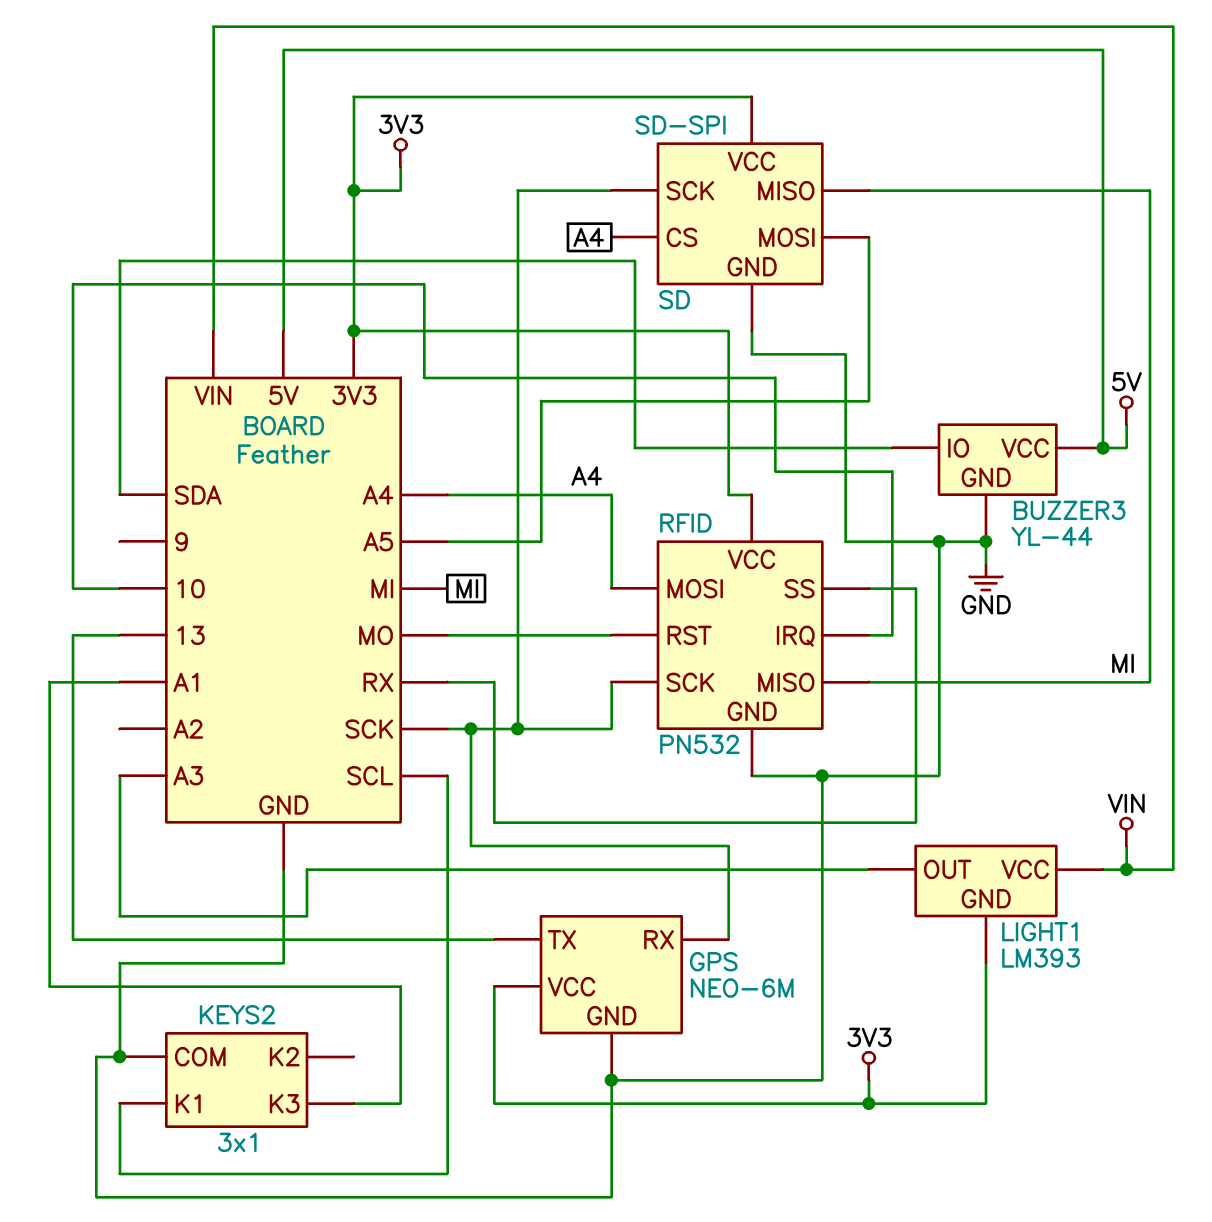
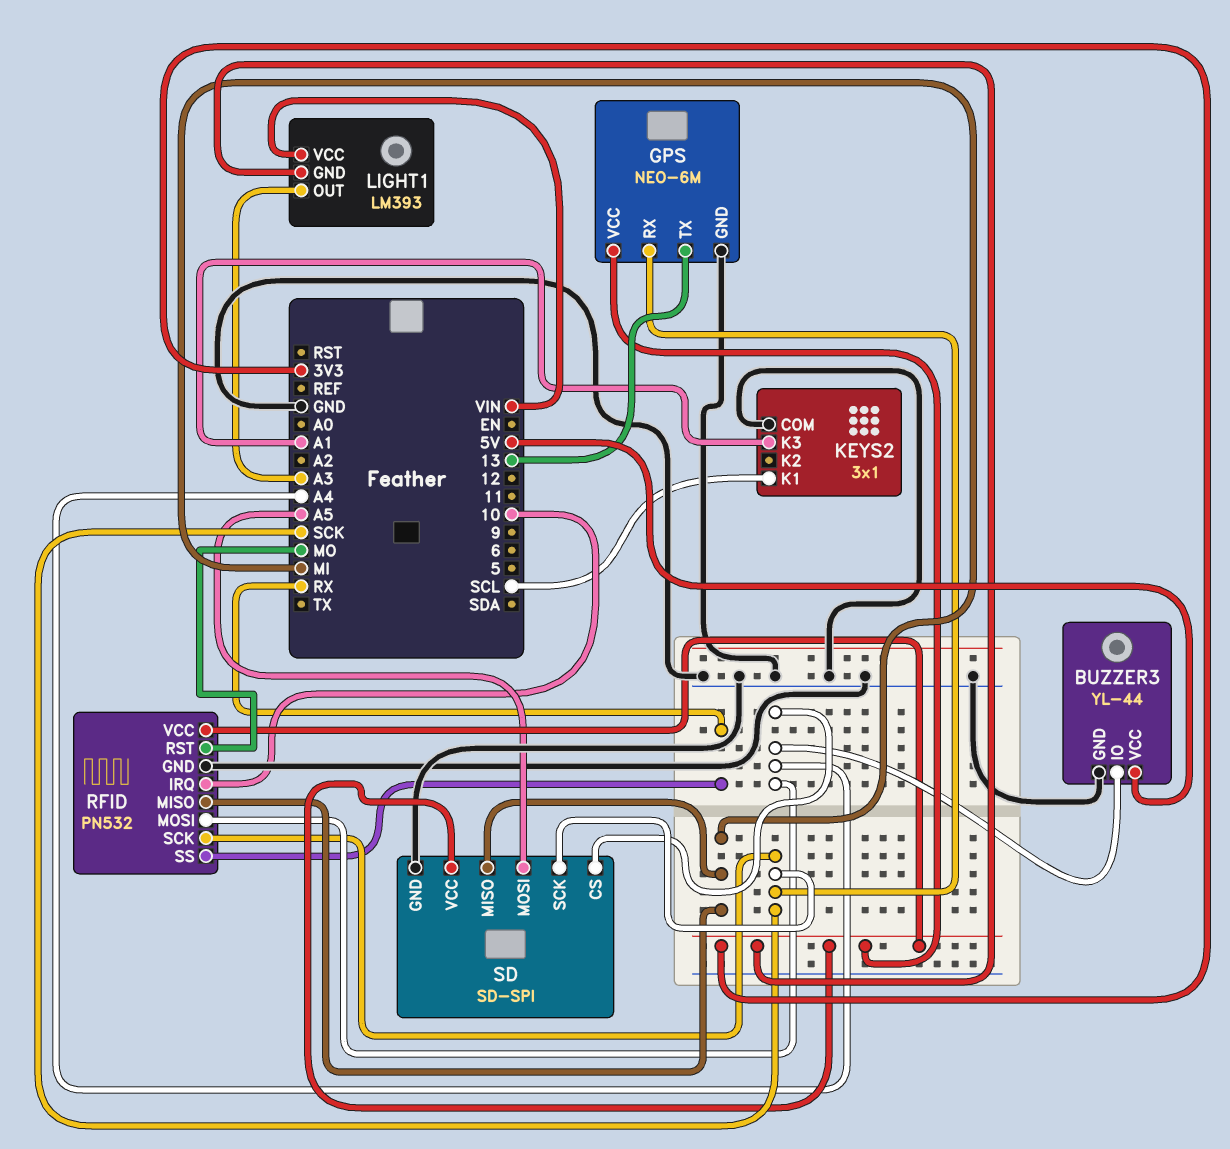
BUZZER3 pin IO: SDA -> A4

